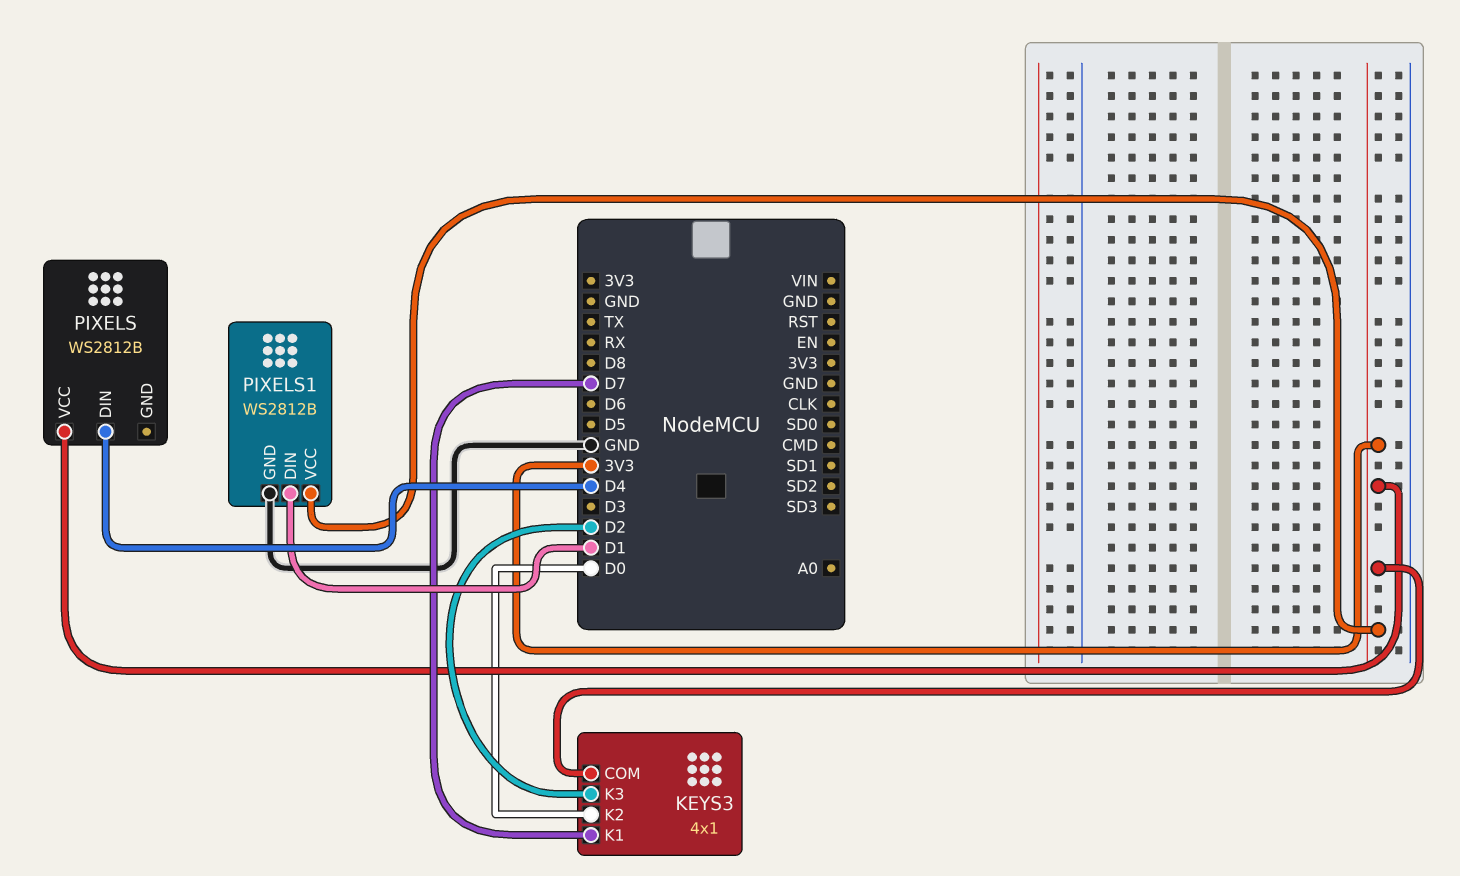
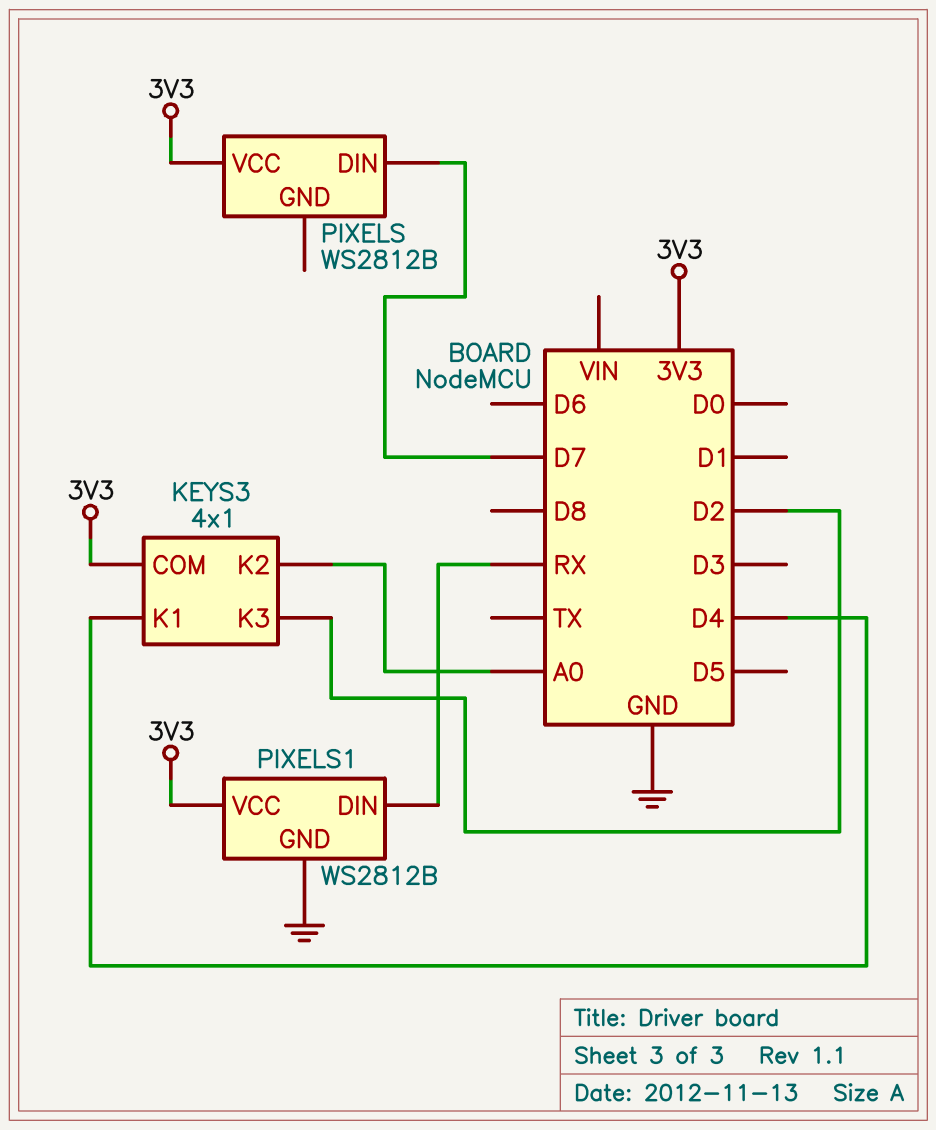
KEYS3 pin K1: D7 -> D4
KEYS3 pin K2: D0 -> A0
PIXELS pin DIN: D4 -> D7
PIXELS1 pin DIN: D1 -> RX

